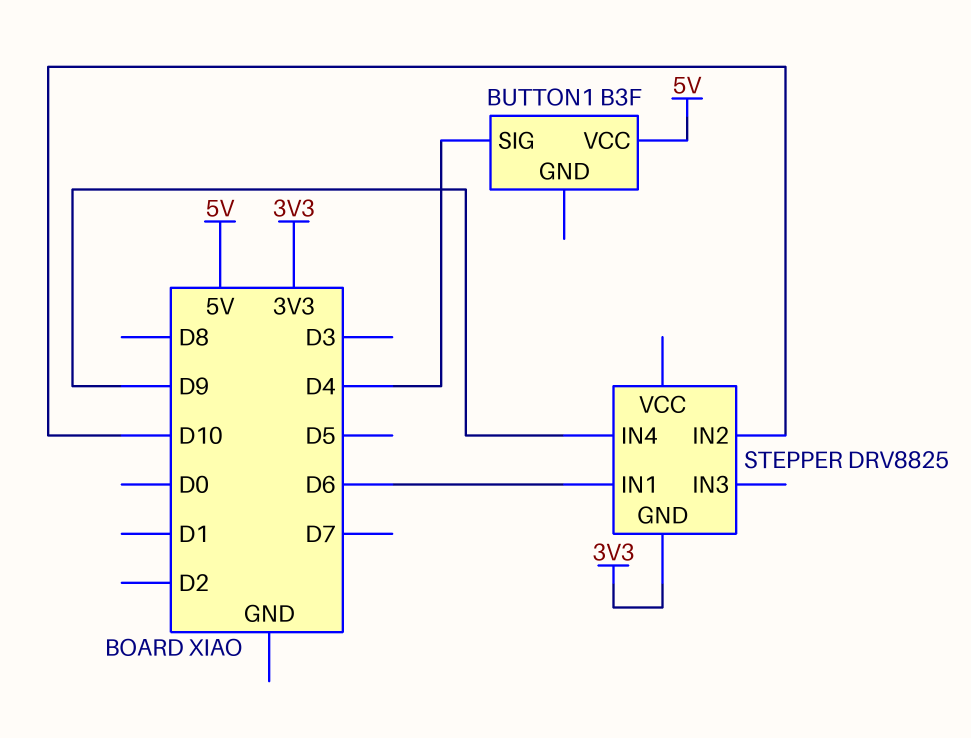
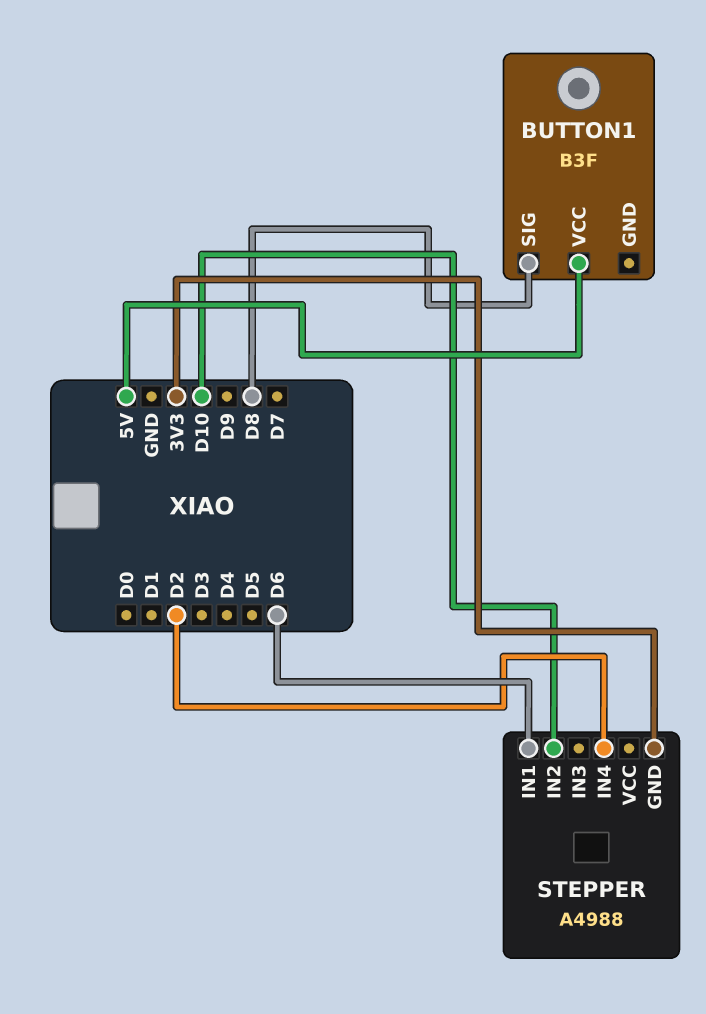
BUTTON1 pin SIG: D4 -> D8
STEPPER: DRV8825 -> A4988
STEPPER pin IN4: D9 -> D2

